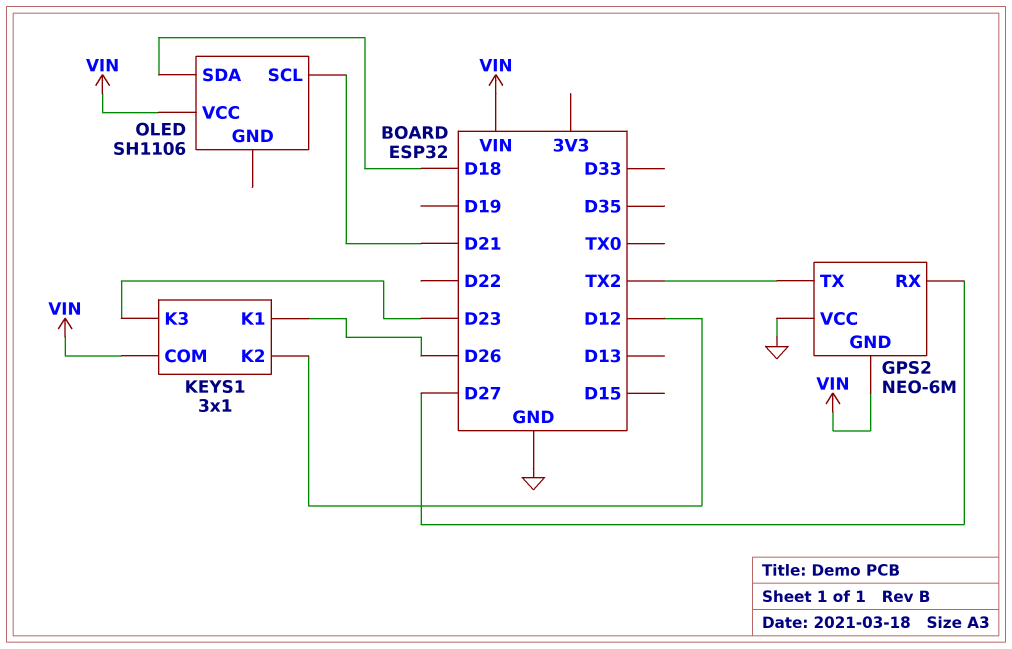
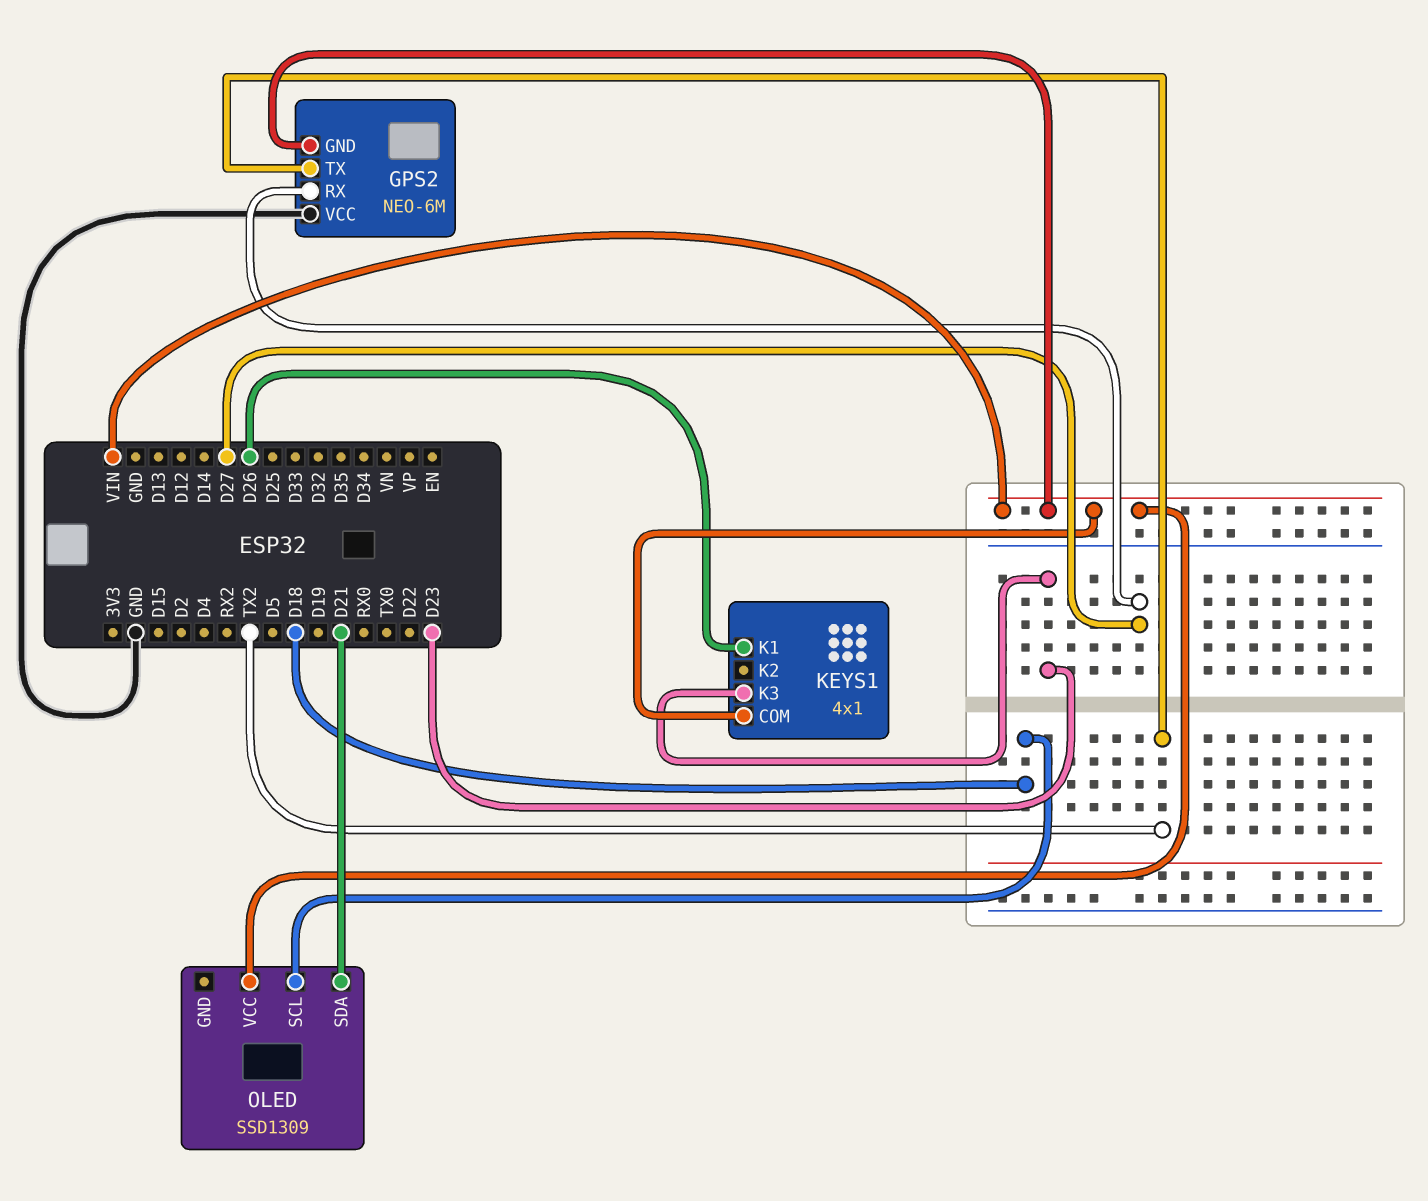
KEYS1: 3x1 -> 4x1
KEYS1 pin K2: D12 -> none
OLED: SH1106 -> SSD1309
OLED pin SCL: D21 -> D18
OLED pin SDA: D18 -> D21

